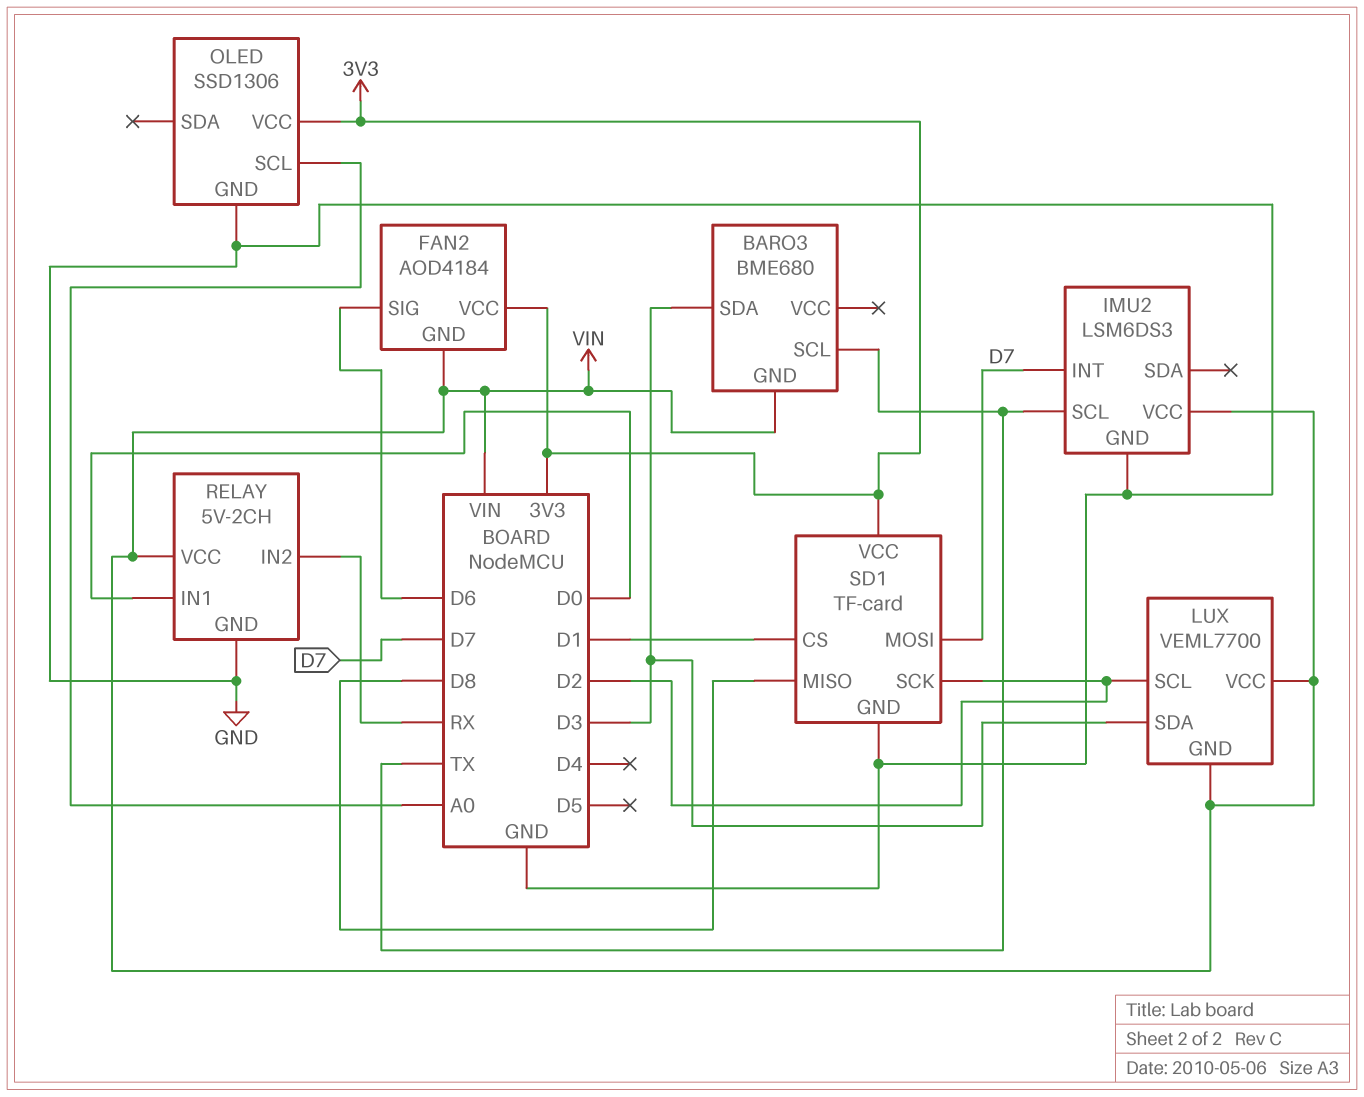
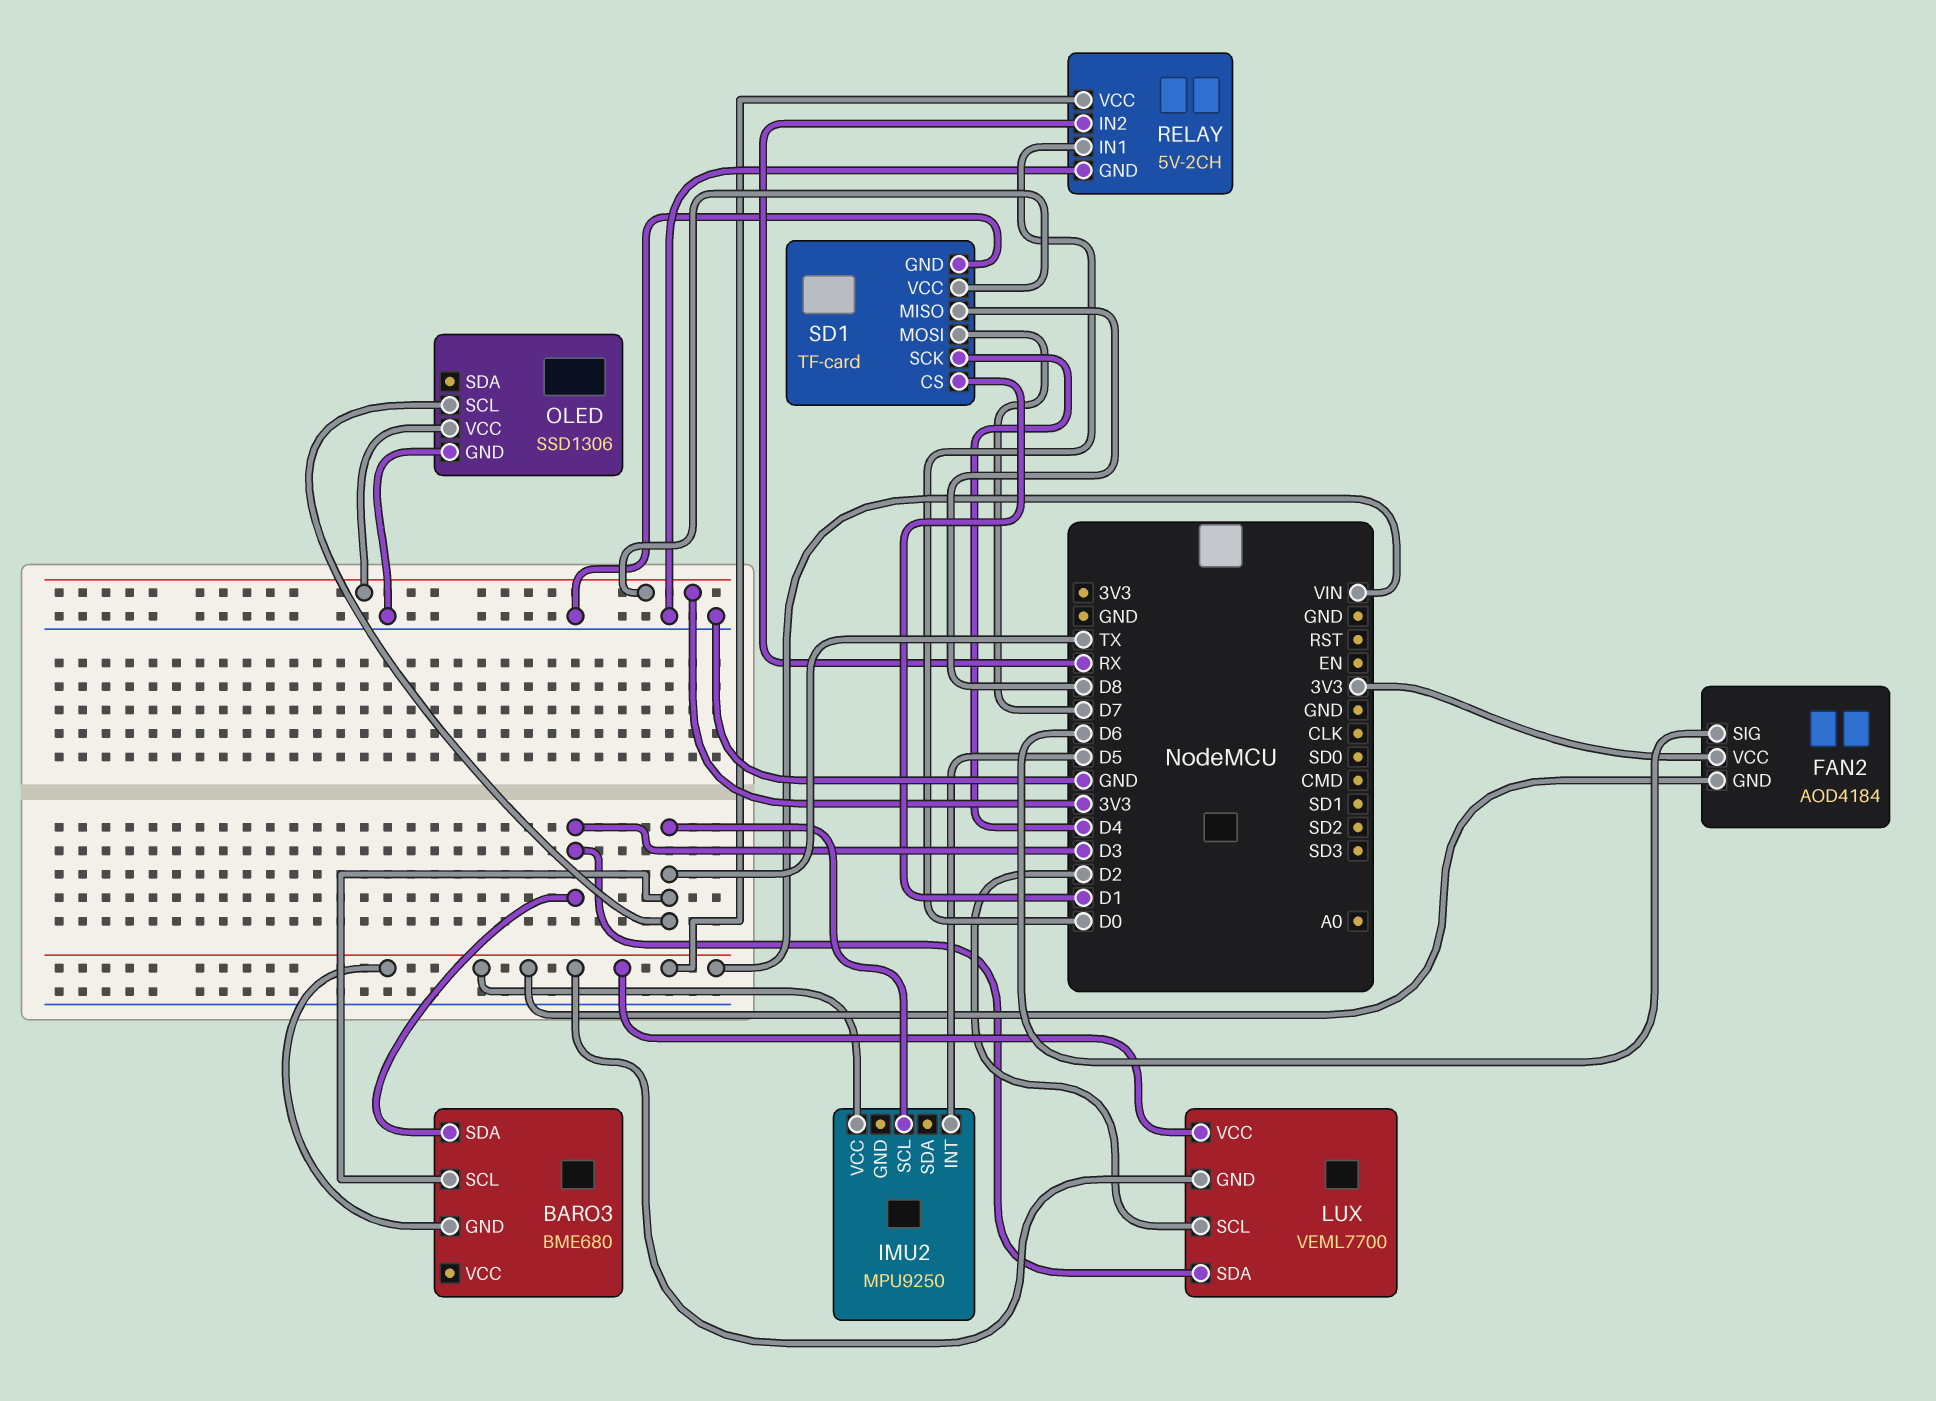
IMU2: LSM6DS3 -> MPU9250
IMU2 pin GND: GND -> none
IMU2 pin INT: D7 -> D5
OLED pin SCL: A0 -> TX
SD1 pin SCK: D2 -> D4

